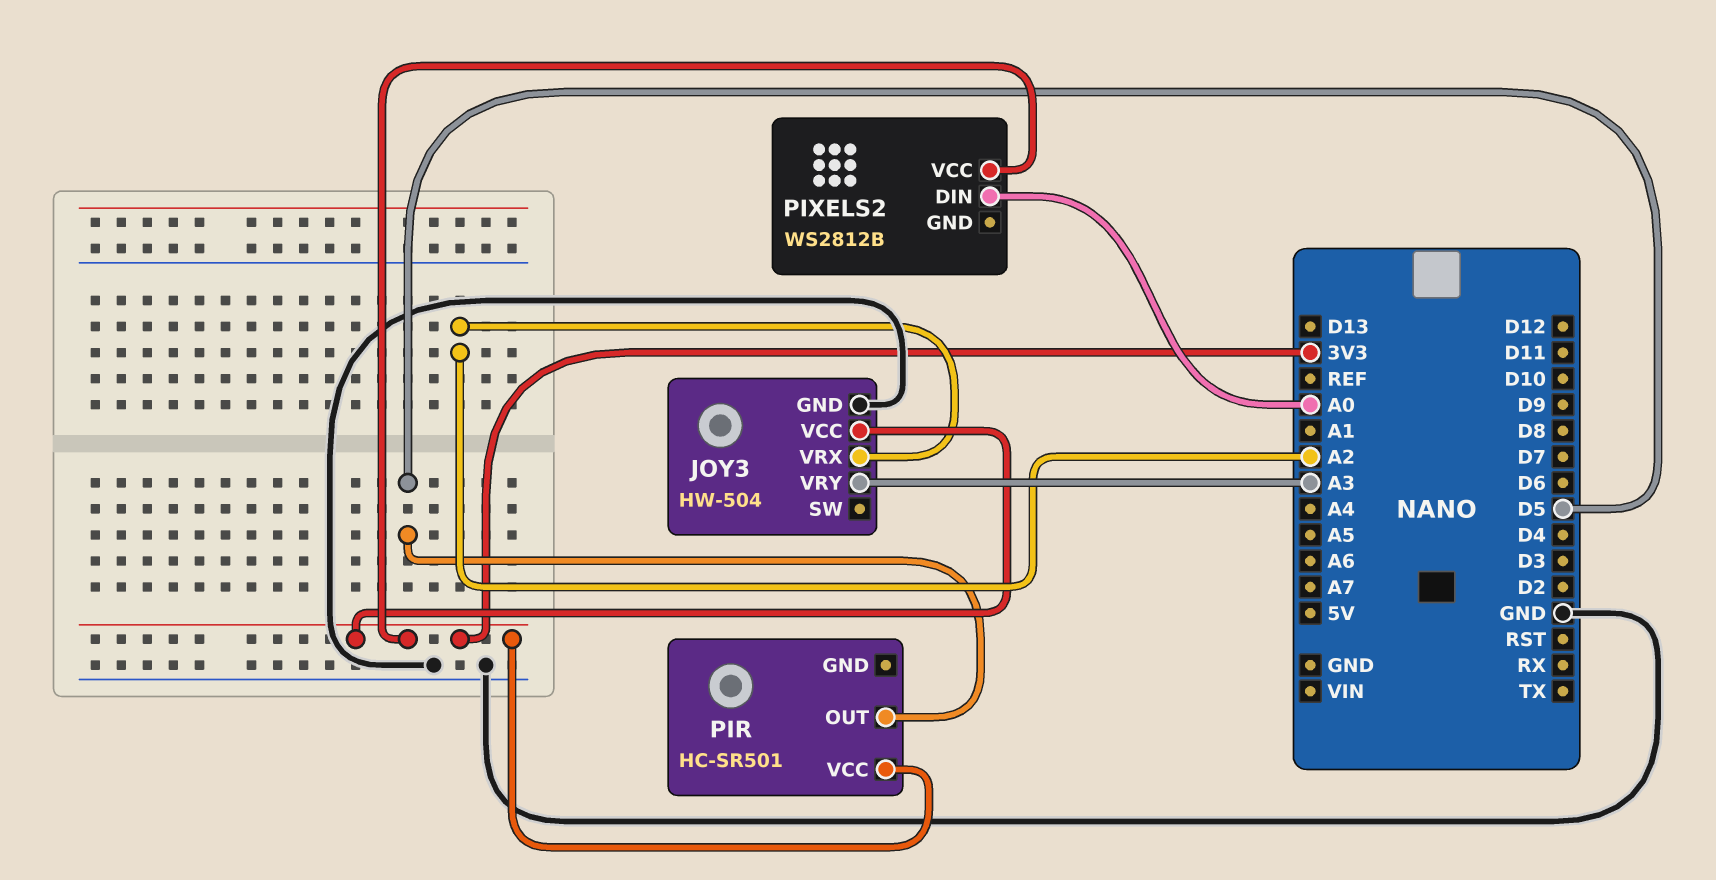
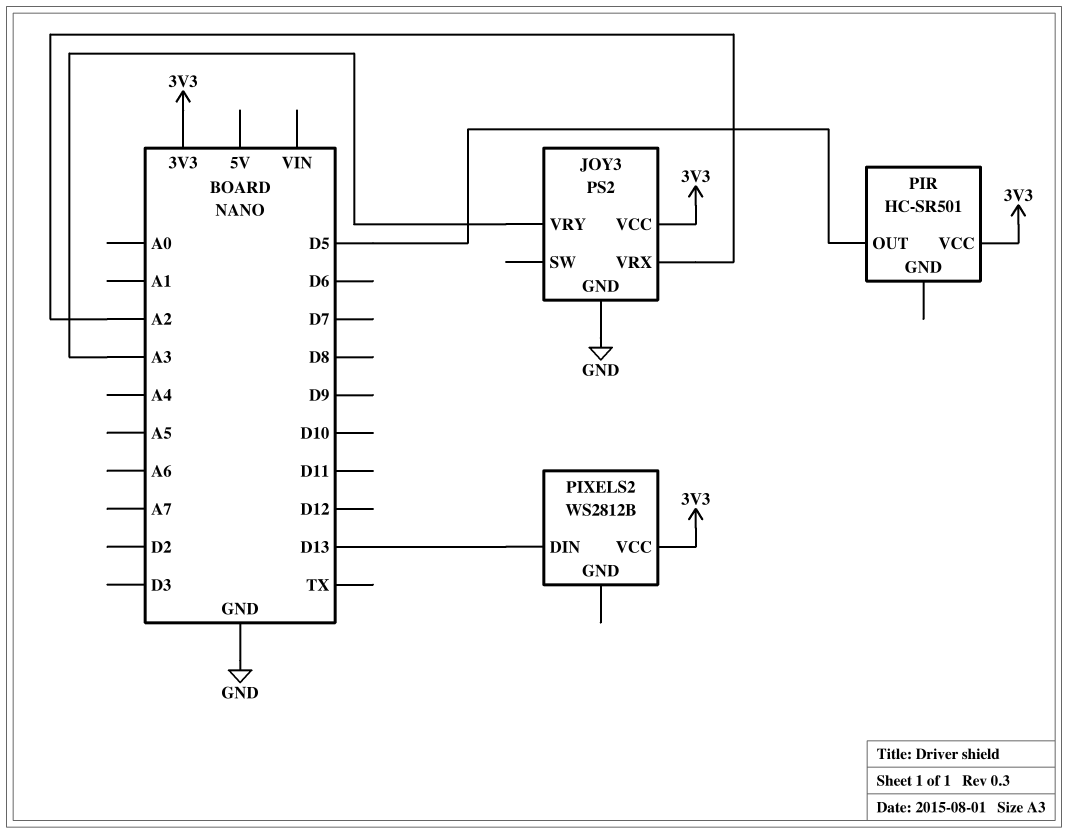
JOY3: HW-504 -> PS2
PIXELS2 pin DIN: A0 -> D13

